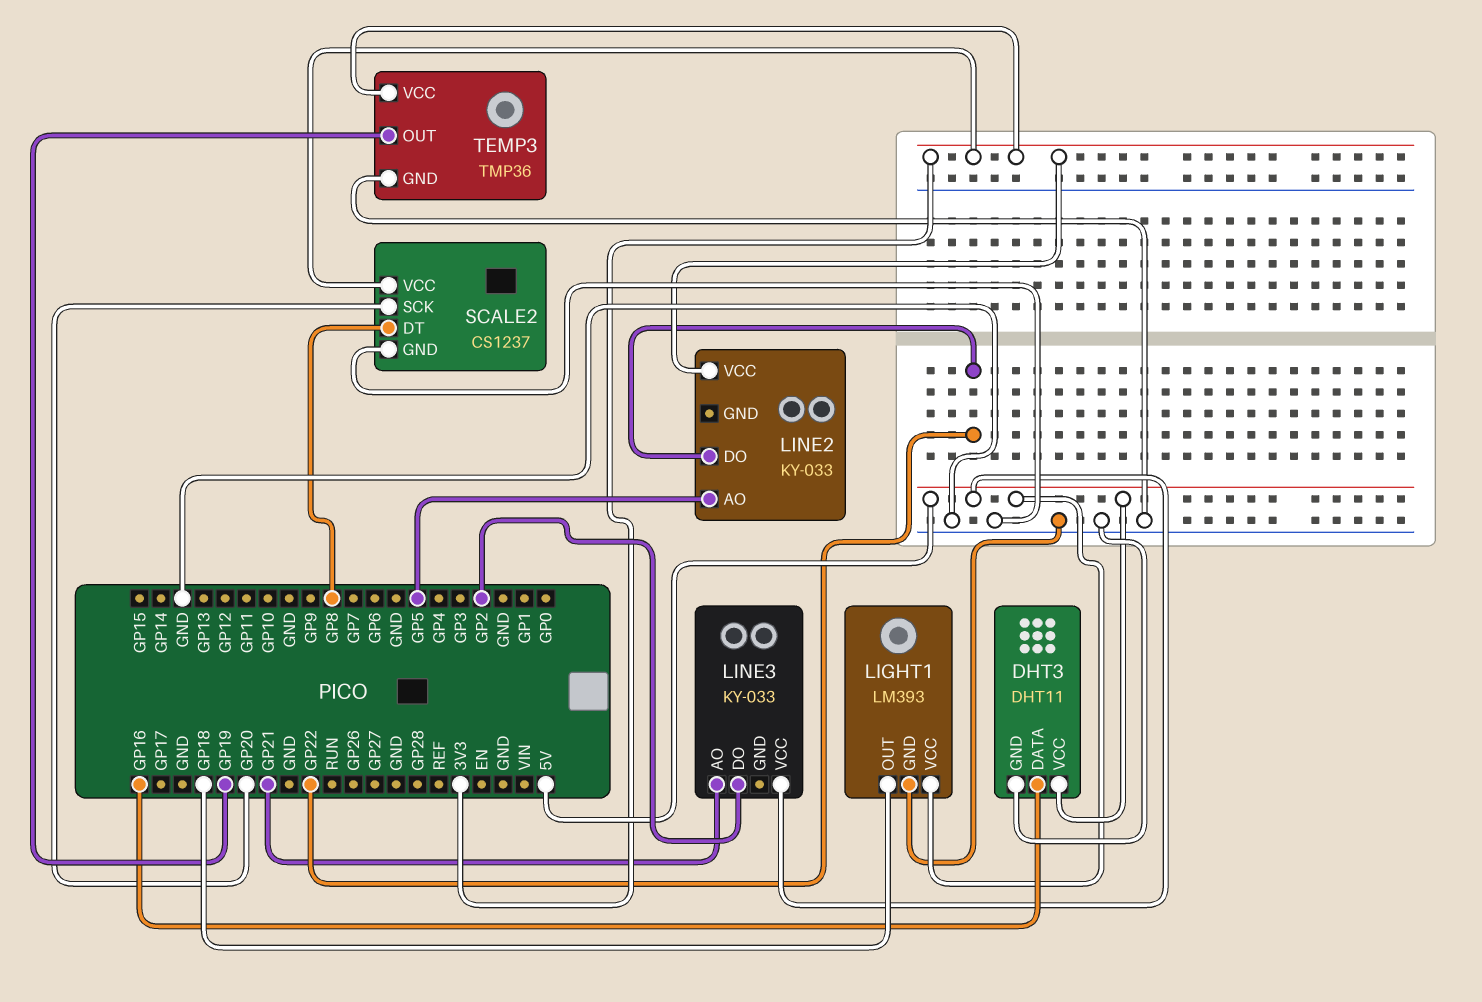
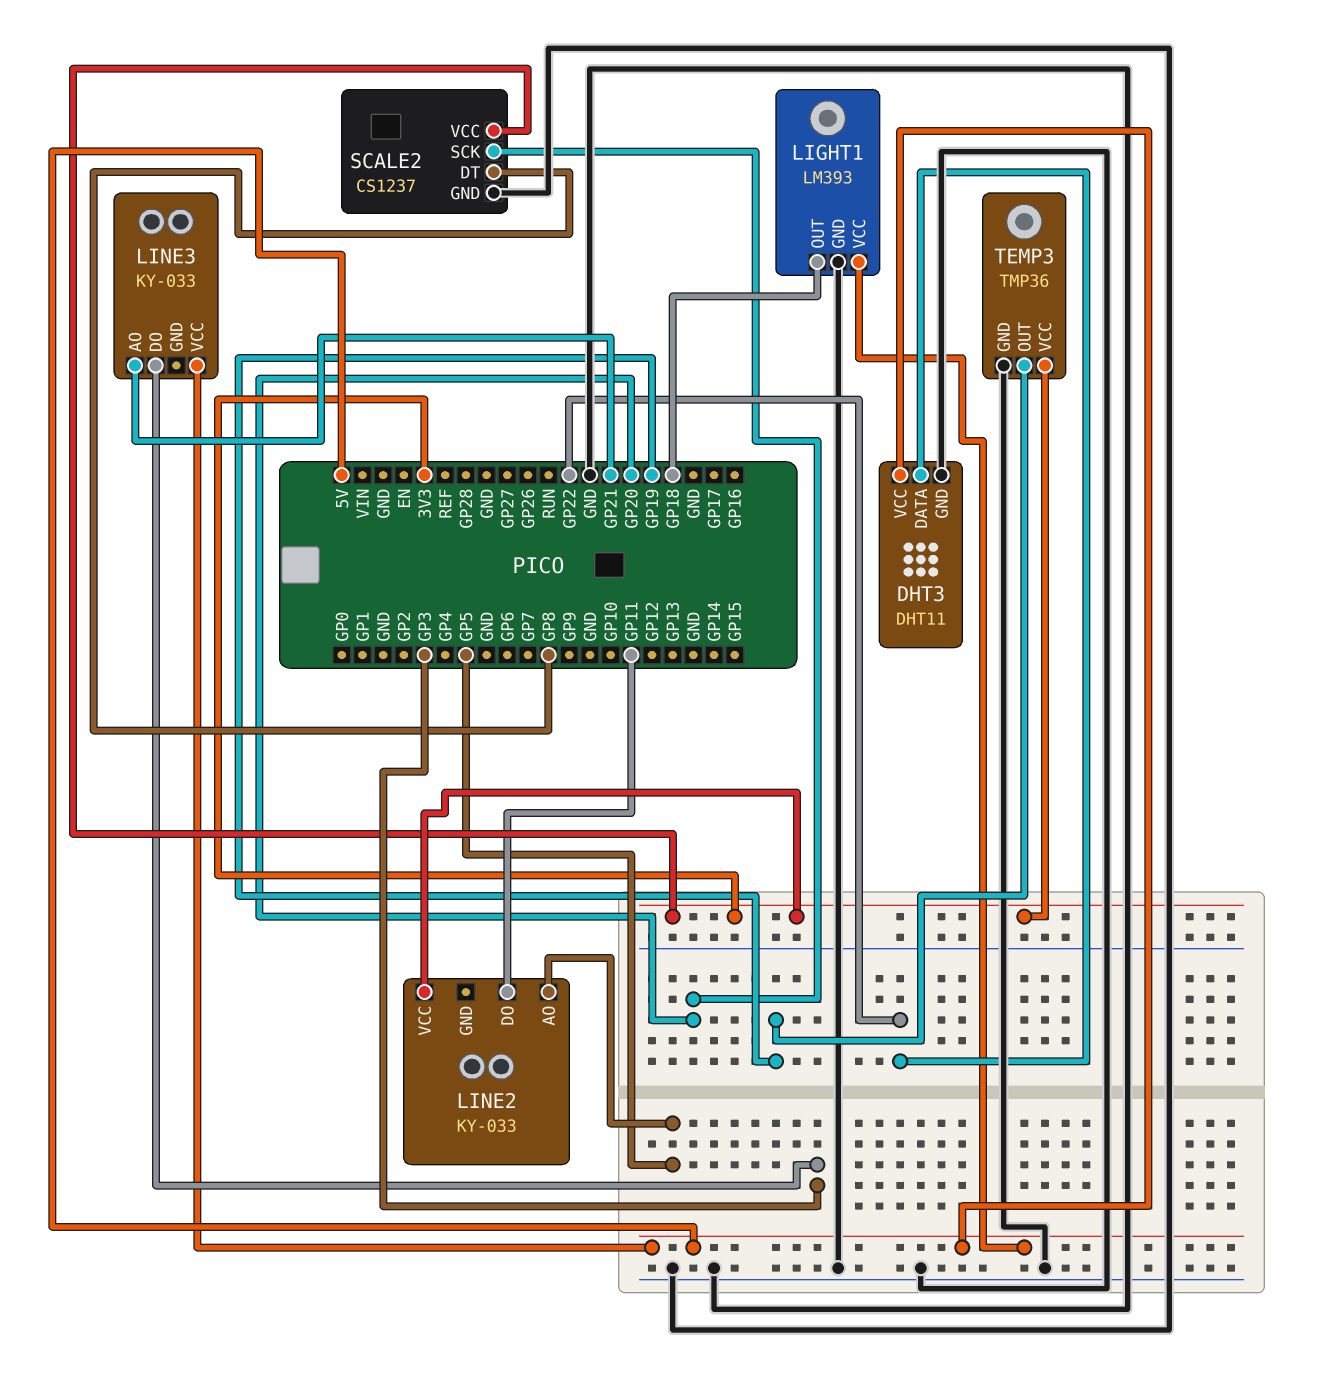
DHT3 pin DATA: GP16 -> GP22
LINE2 pin DO: GP22 -> GP11
LINE3 pin DO: GP2 -> GP3

